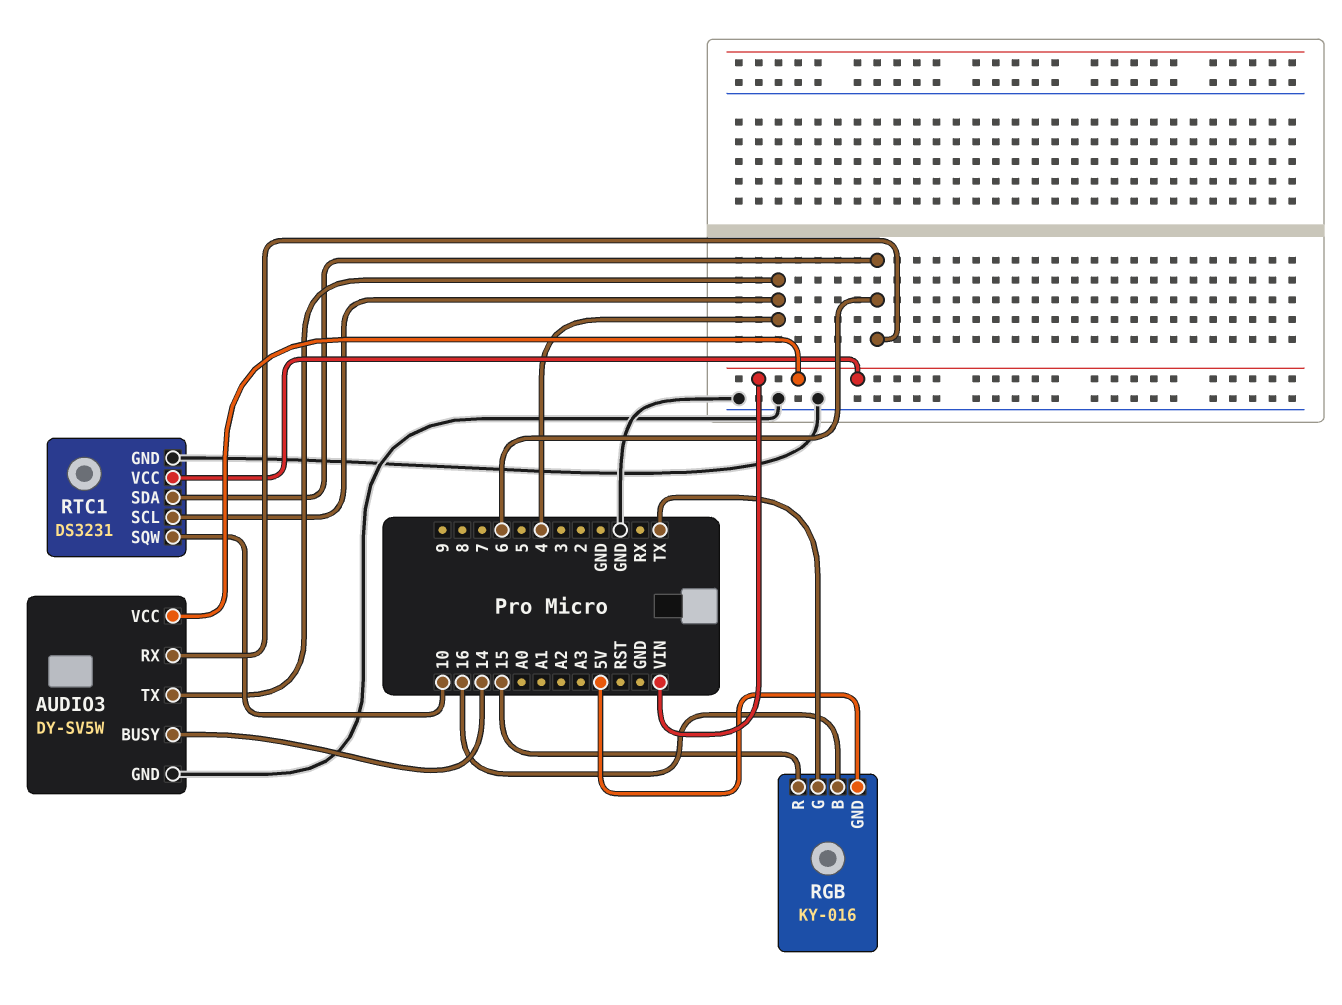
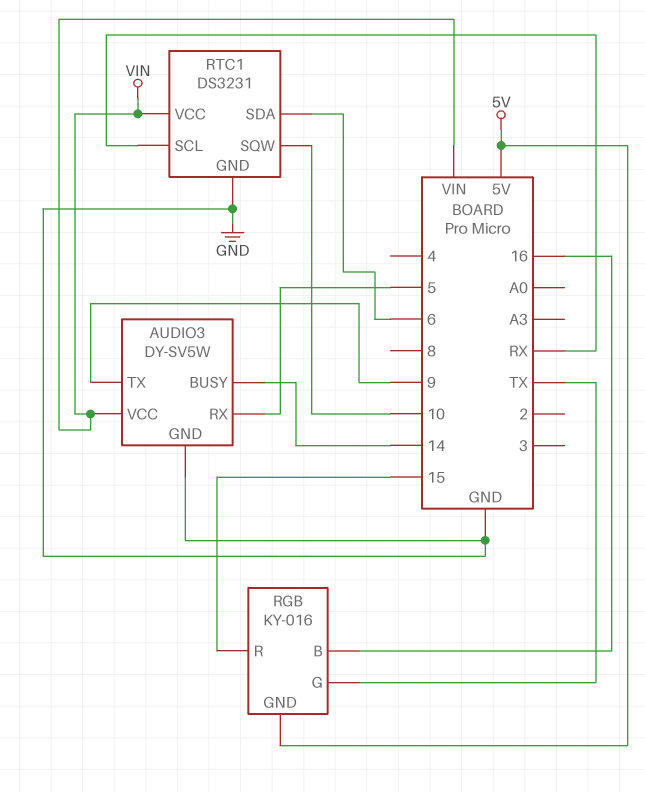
AUDIO3 pin RX: 6 -> 5
AUDIO3 pin TX: 4 -> 9
RTC1 pin SCL: 4 -> RX

